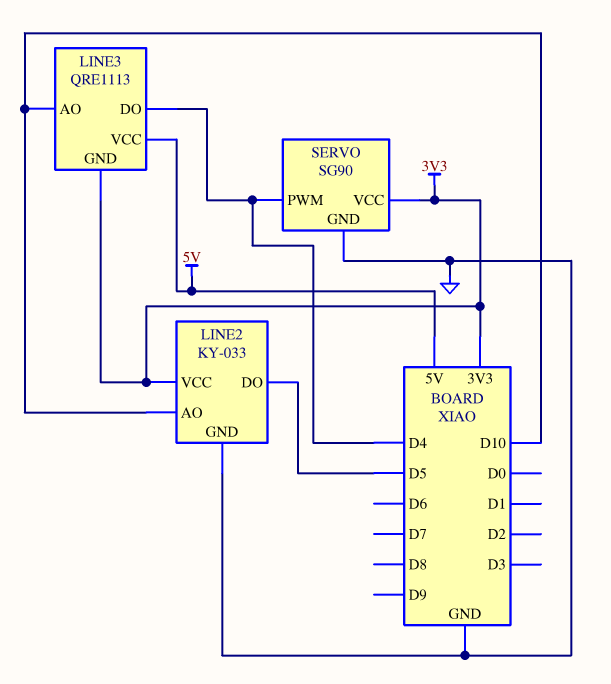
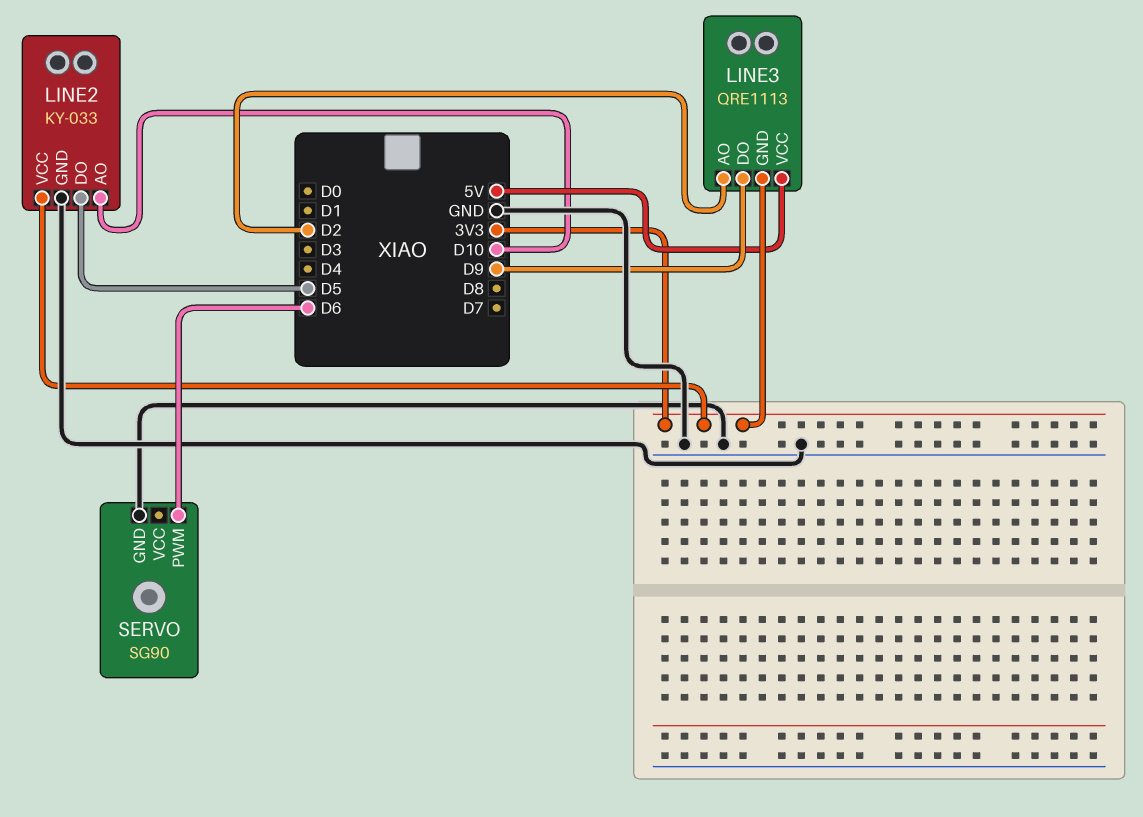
LINE3 pin AO: D10 -> D2
LINE3 pin DO: D4 -> D9
SERVO pin PWM: D4 -> D6
SERVO pin VCC: 3V3 -> none

